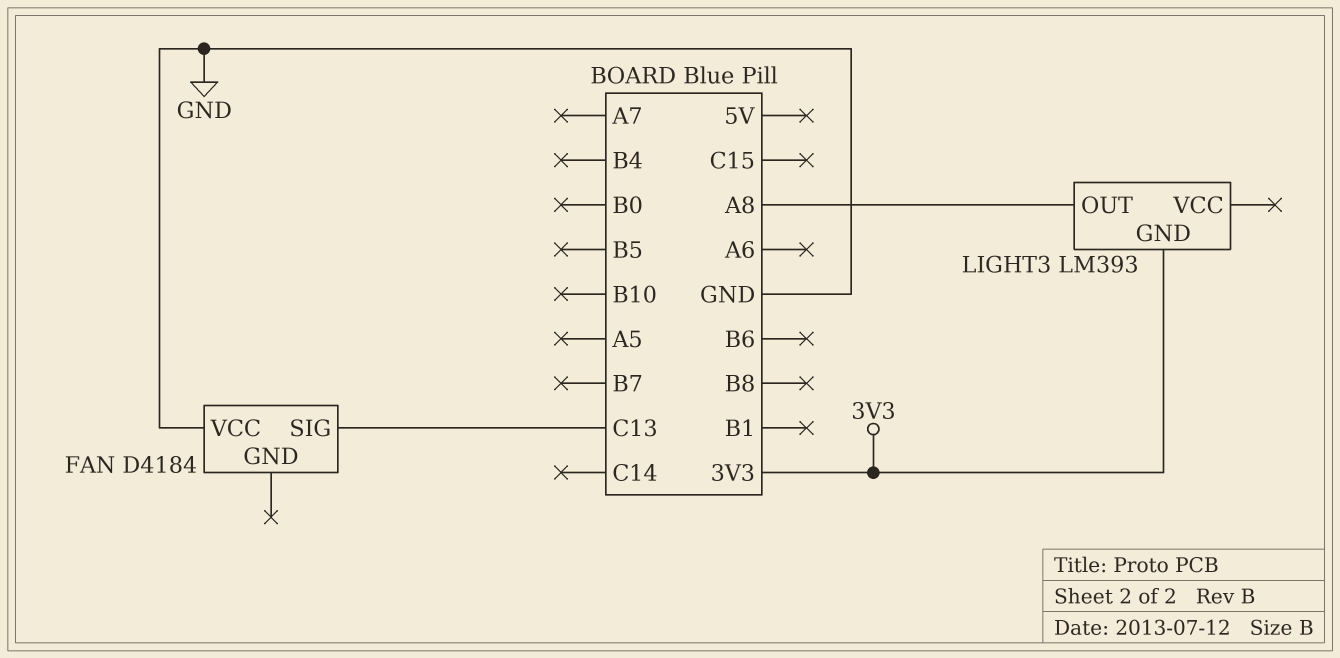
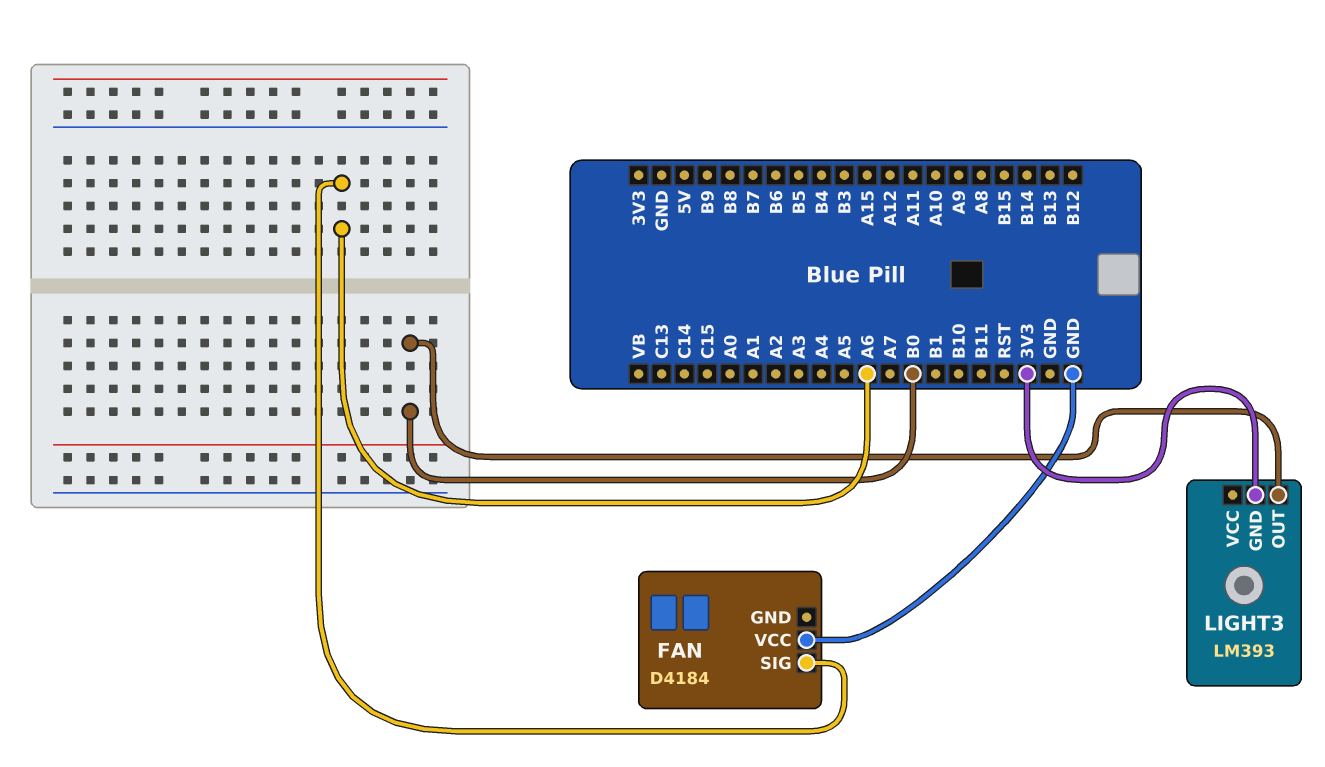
FAN pin SIG: C13 -> A6
LIGHT3 pin OUT: A8 -> B0

